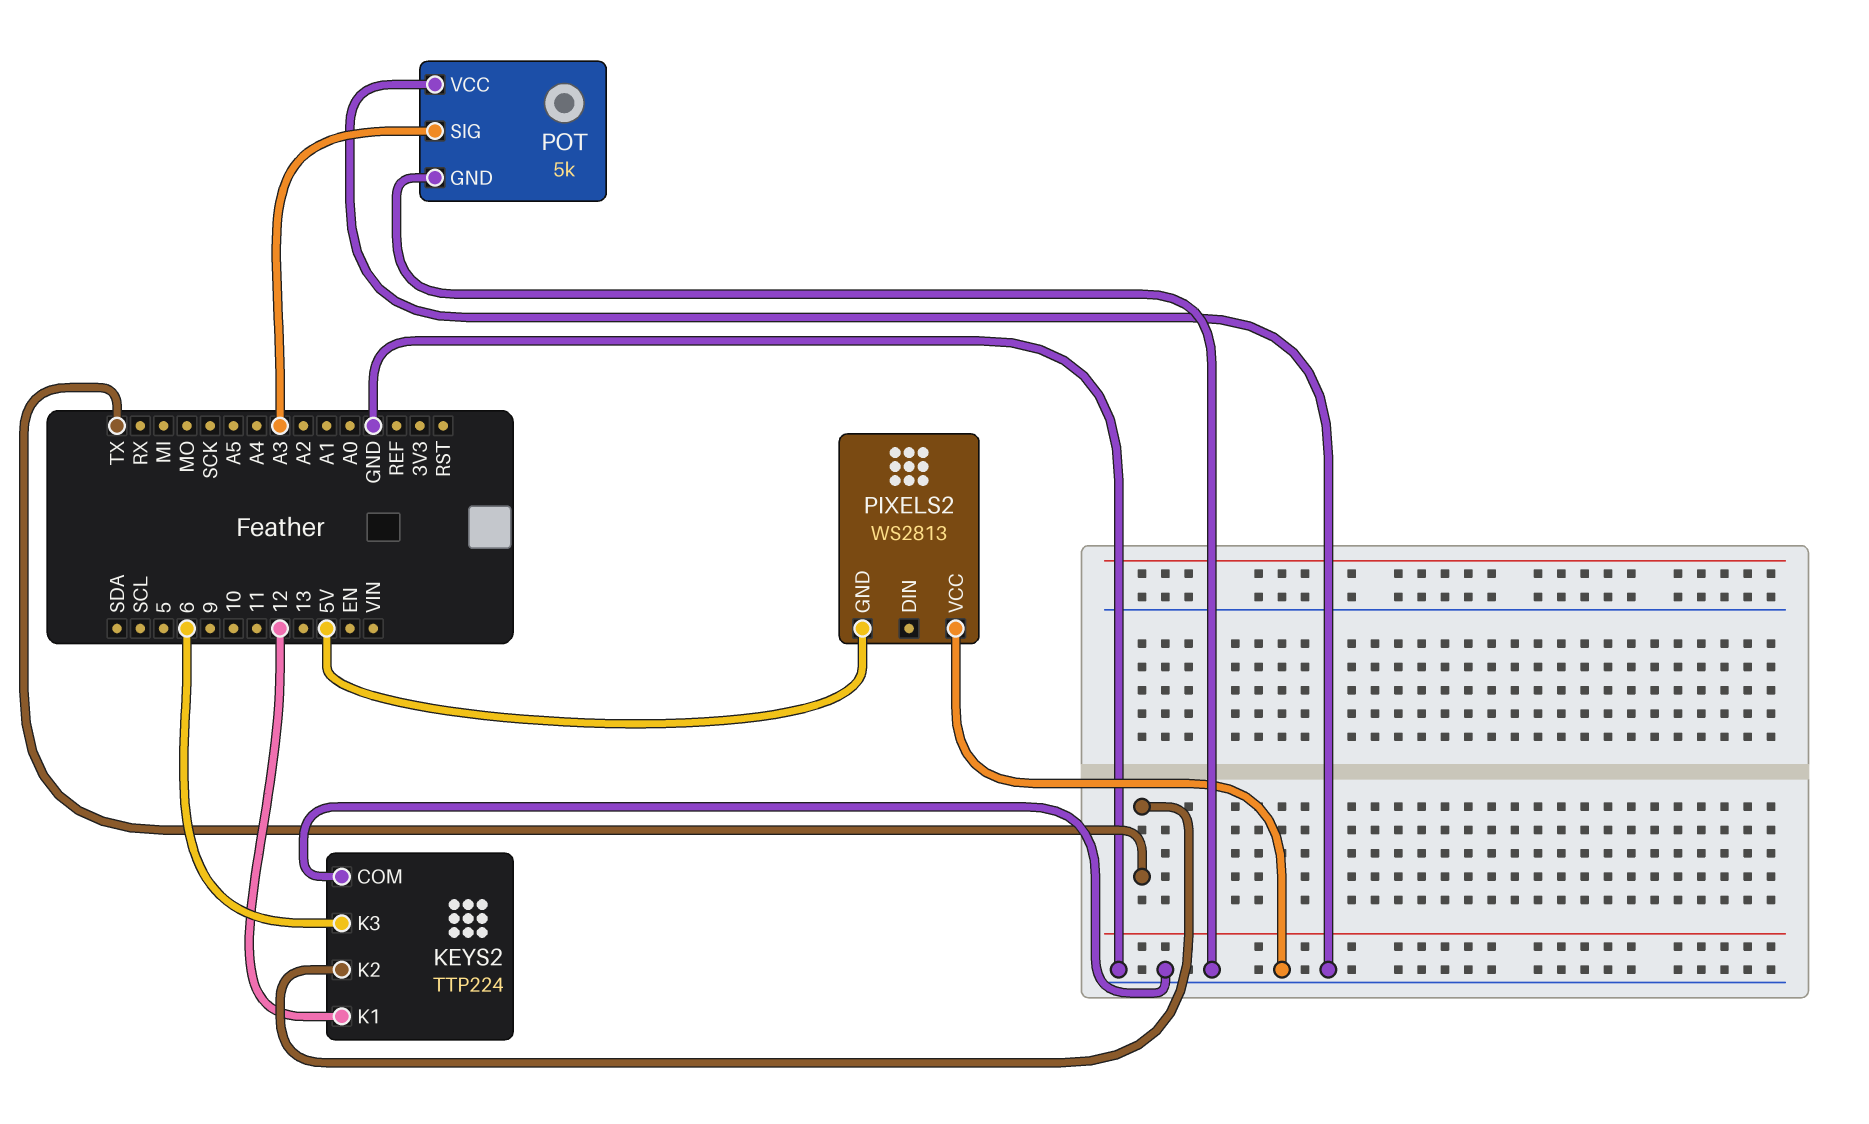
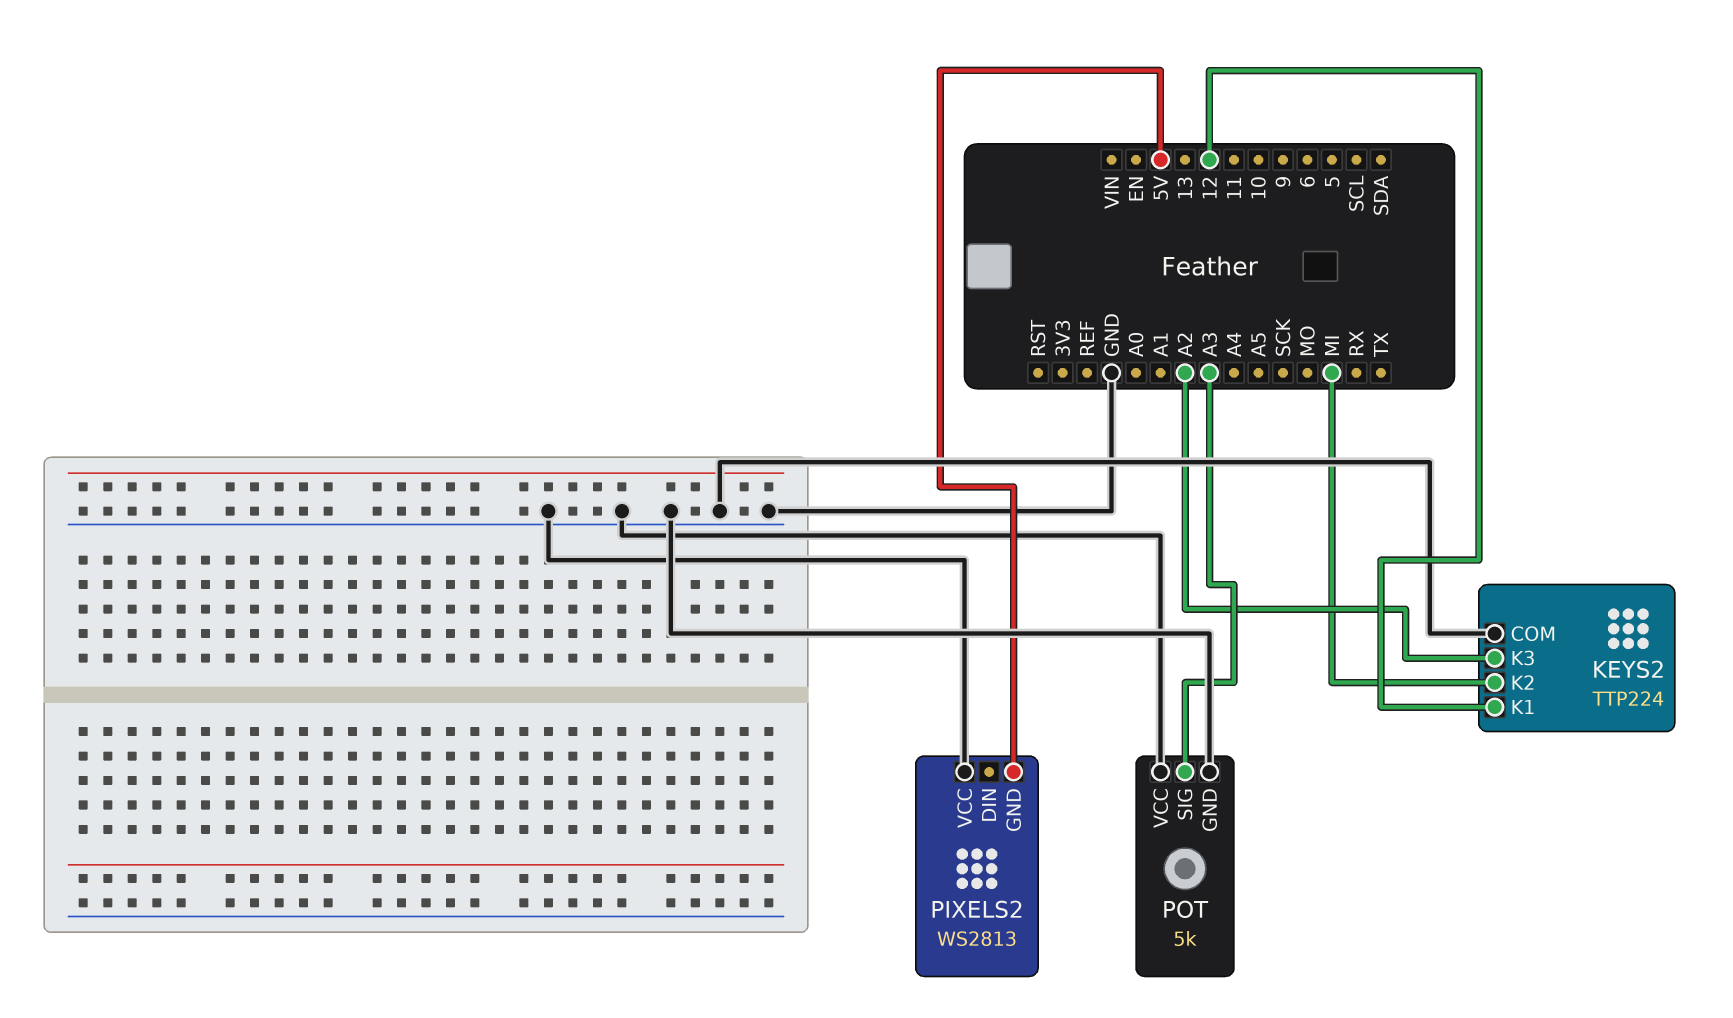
KEYS2 pin K2: TX -> MI
KEYS2 pin K3: 6 -> A2

